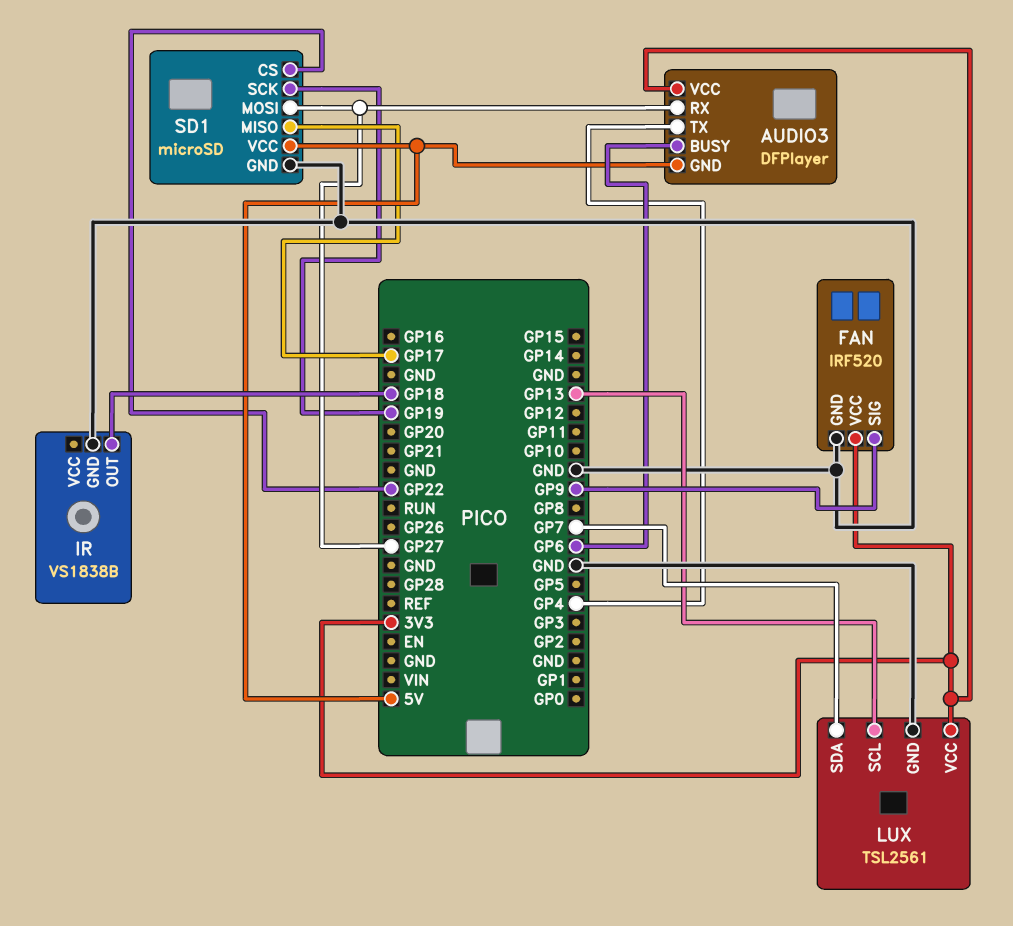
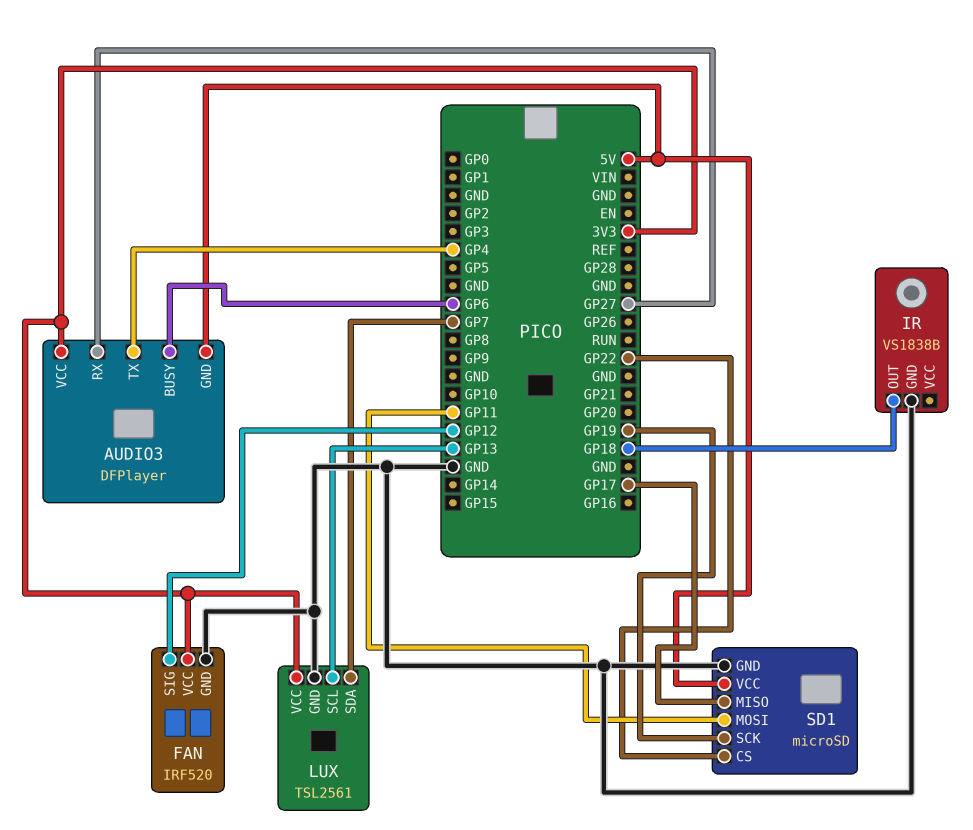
FAN pin SIG: GP9 -> GP12
SD1 pin MOSI: GP27 -> GP11

